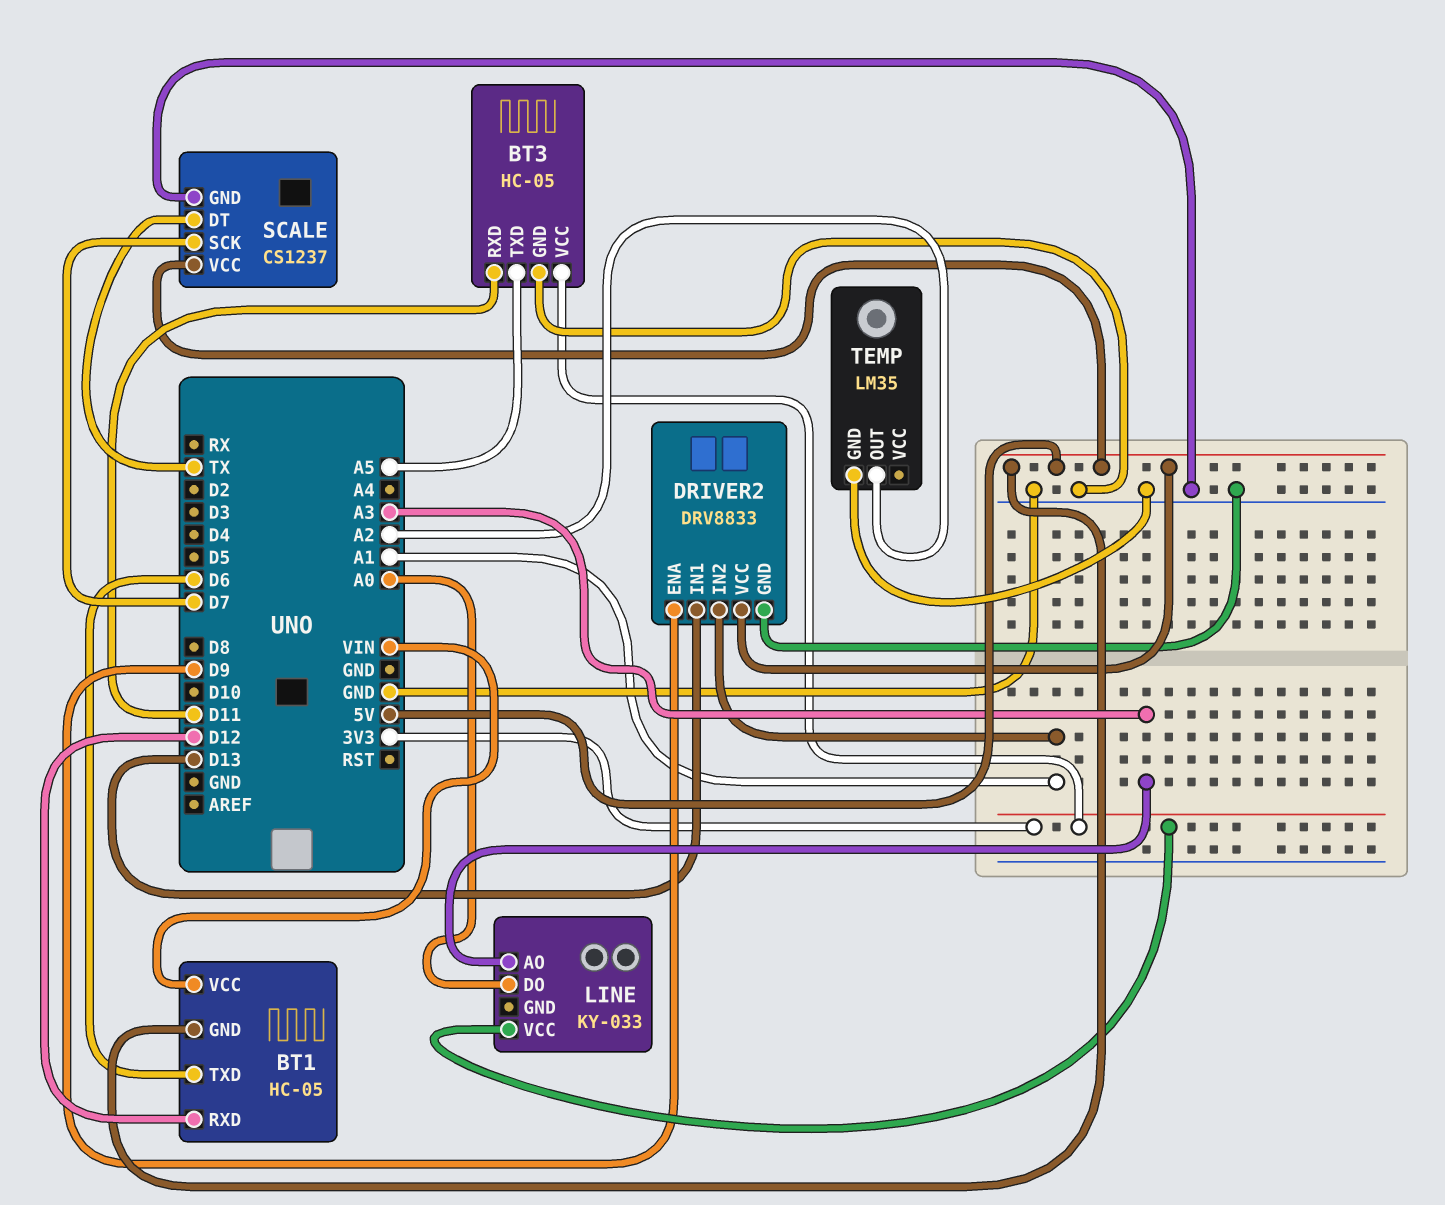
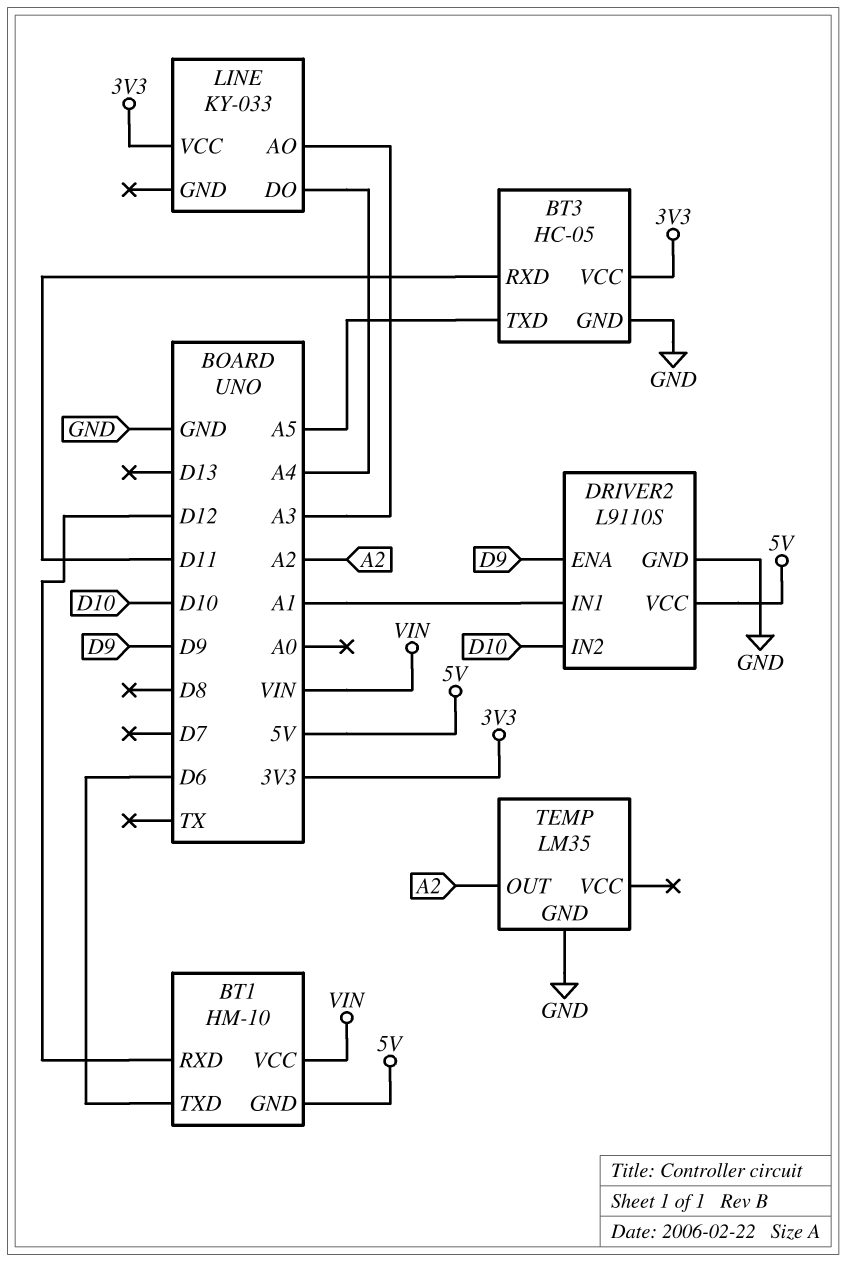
BT1: HC-05 -> HM-10
DRIVER2: DRV8833 -> L9110S
DRIVER2 pin IN1: D13 -> A1
DRIVER2 pin IN2: A1 -> D10
LINE pin DO: A0 -> A4
SCALE: CS1237 -> none
SCALE pin DT: TX -> none
SCALE pin GND: GND -> none
SCALE pin SCK: D7 -> none
SCALE pin VCC: 5V -> none

